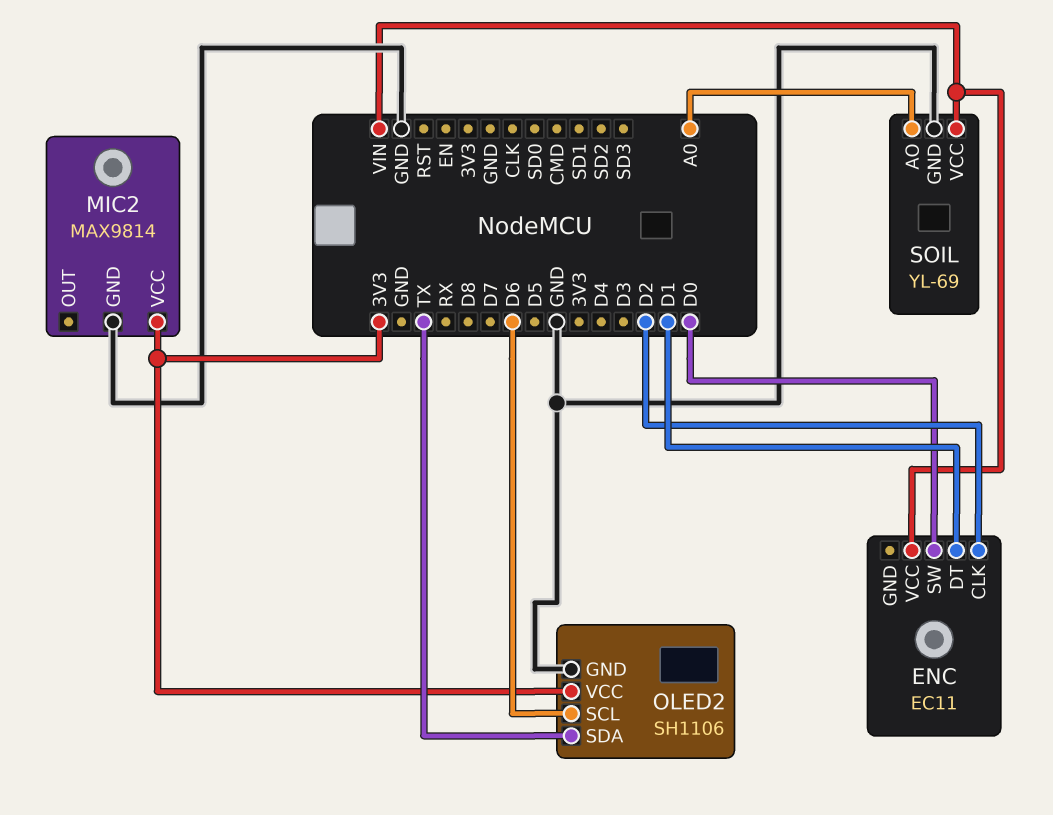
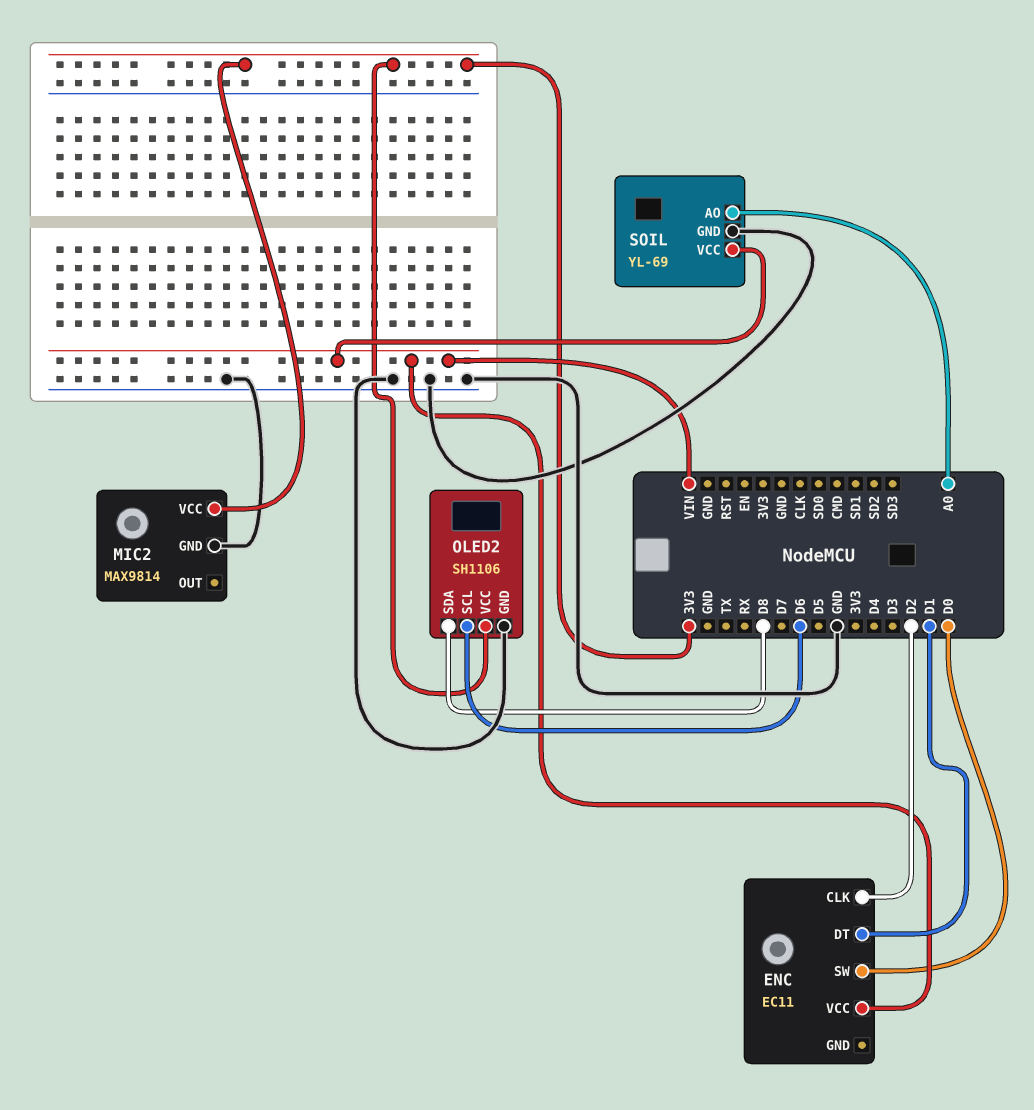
OLED2 pin SDA: TX -> D8

